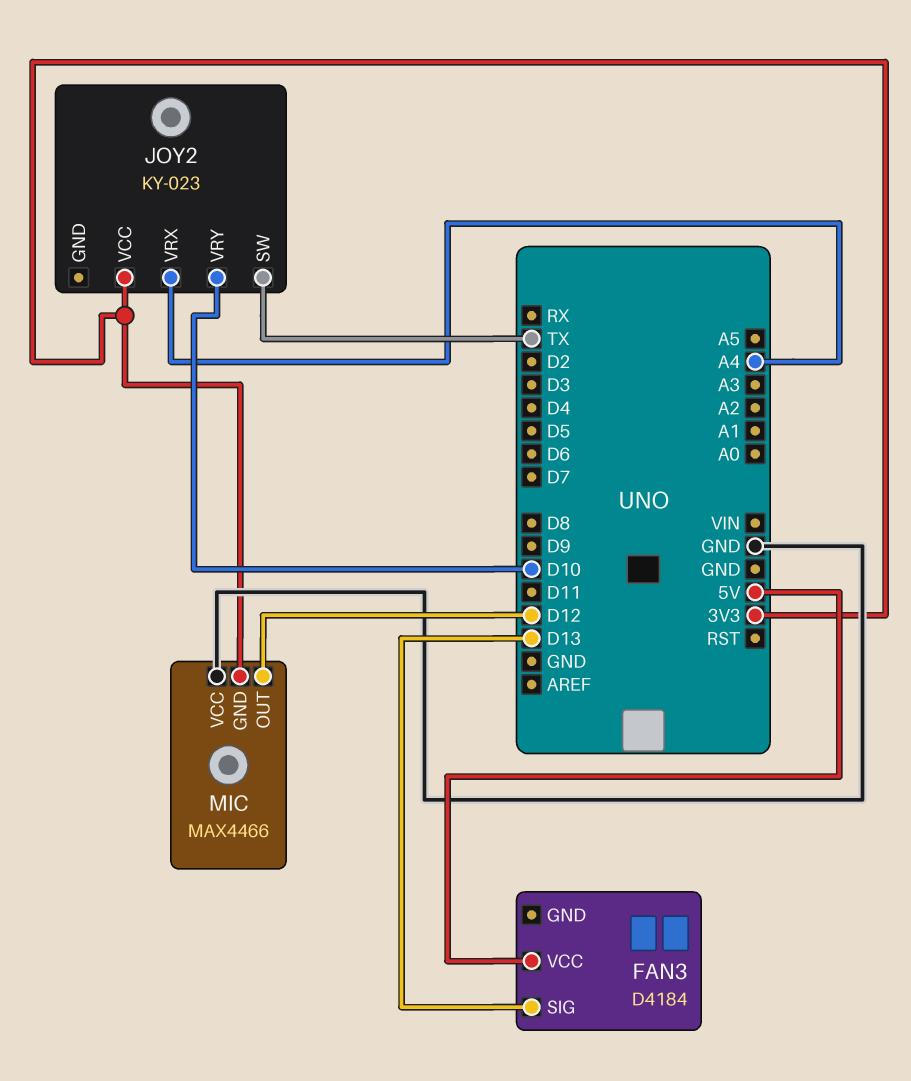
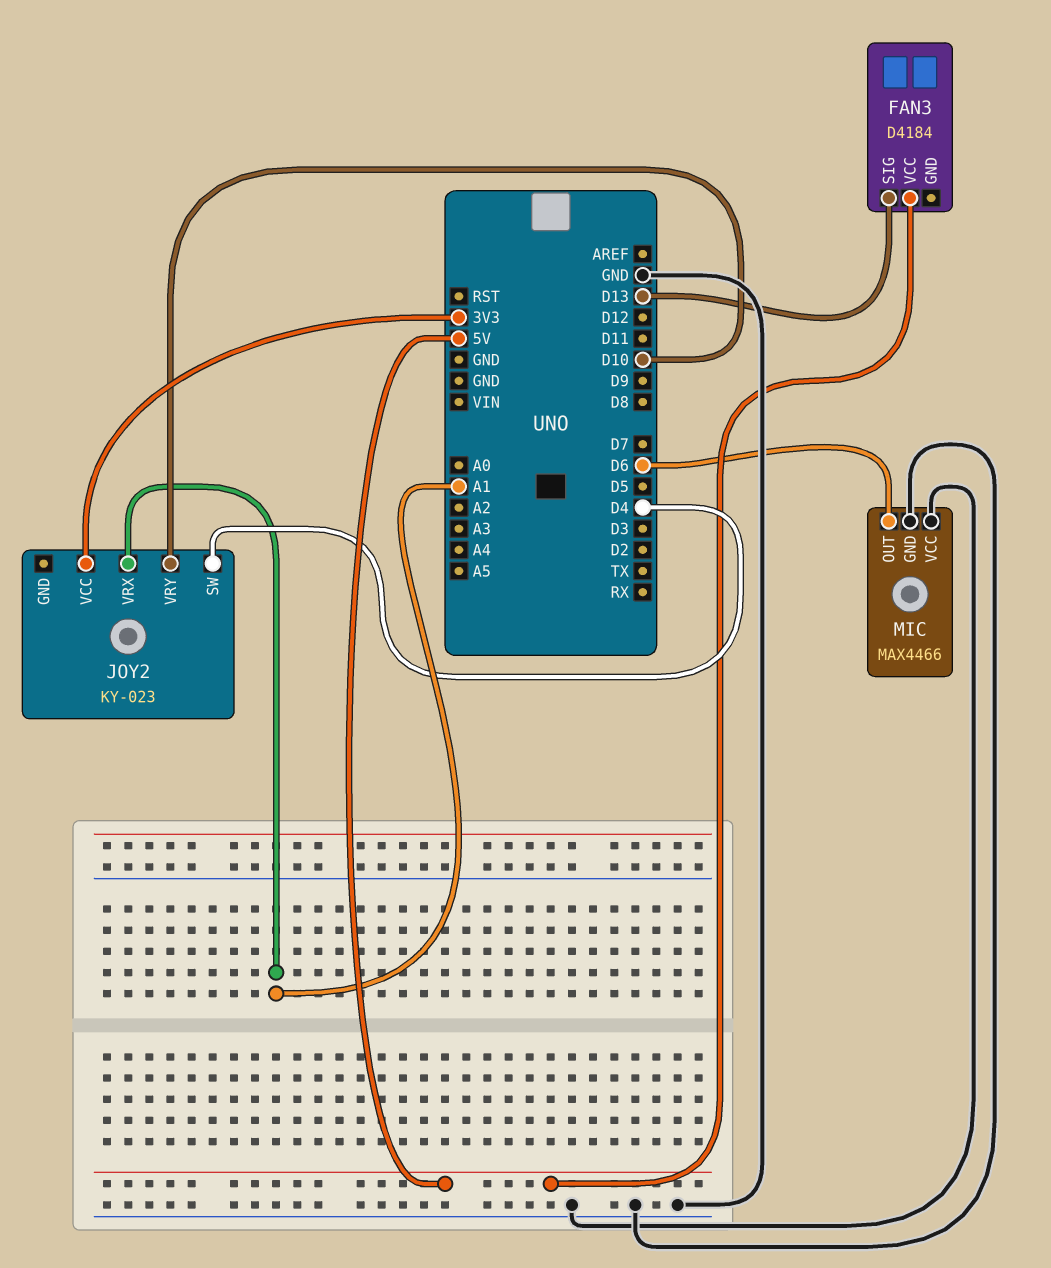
JOY2 pin SW: TX -> D4
JOY2 pin VRX: A4 -> A1
MIC pin GND: 3V3 -> GND
MIC pin OUT: D12 -> D6

